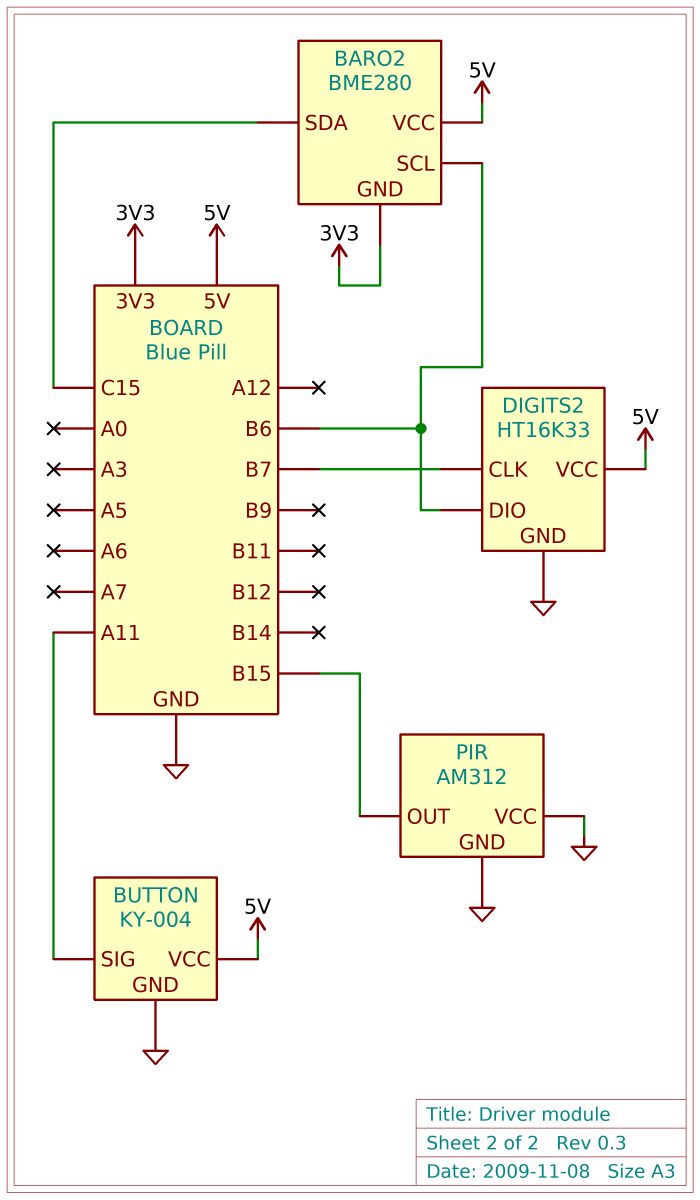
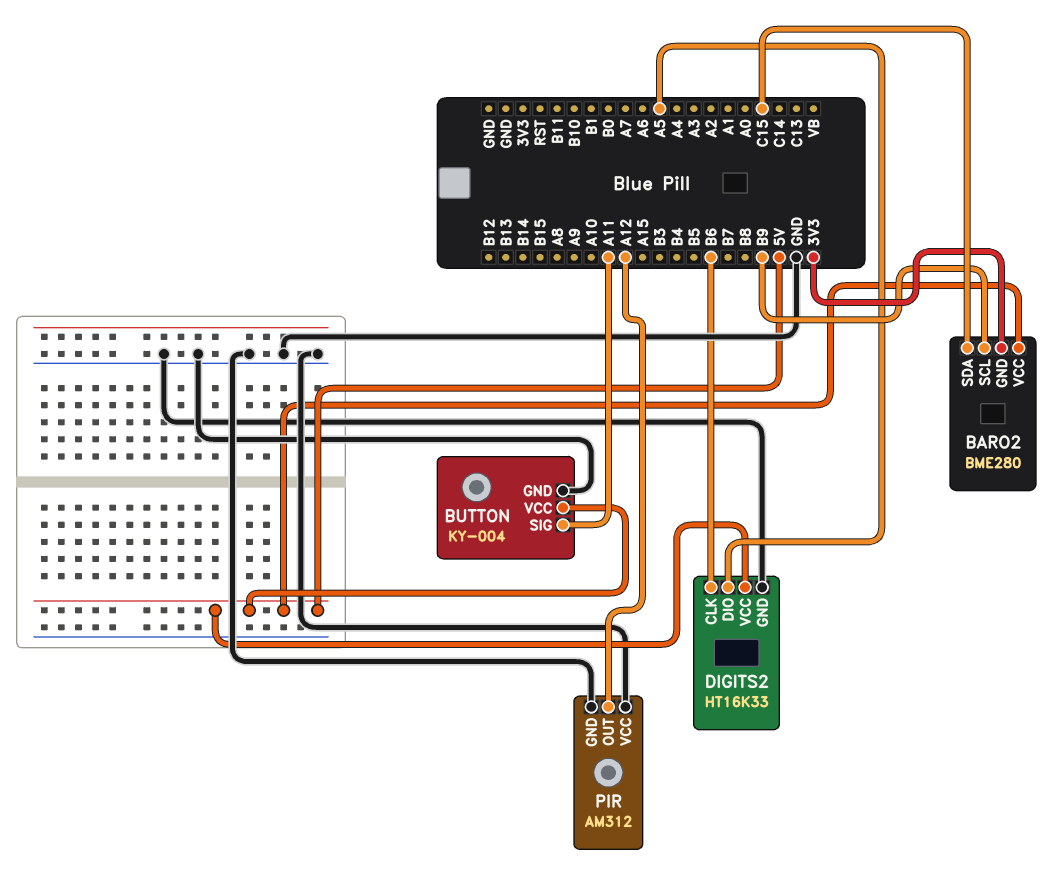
BARO2 pin SCL: B6 -> B9
DIGITS2 pin CLK: B7 -> B6
DIGITS2 pin DIO: B6 -> A5
PIR pin OUT: B15 -> A12

